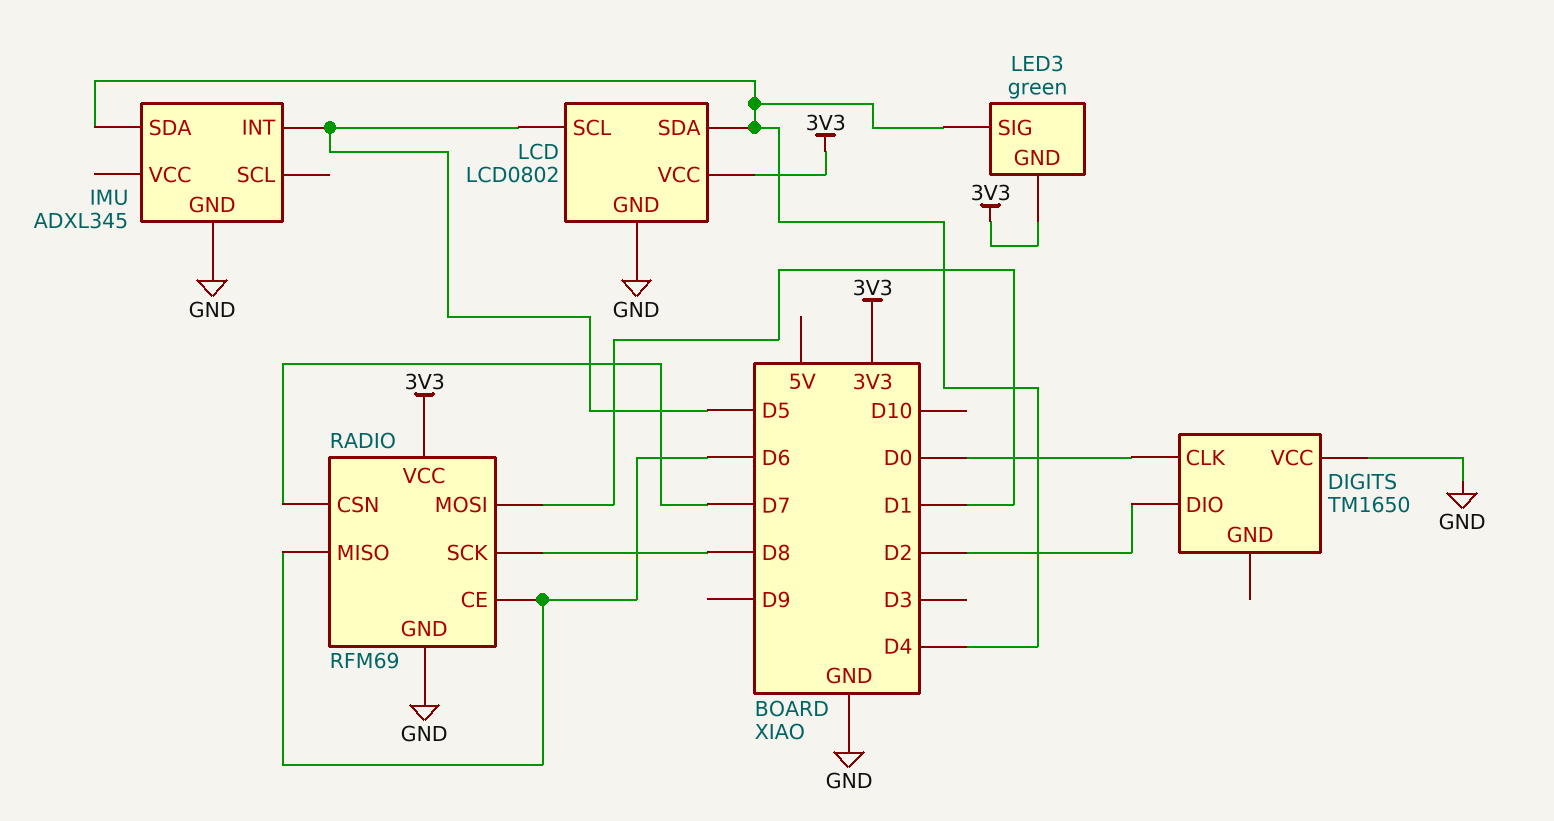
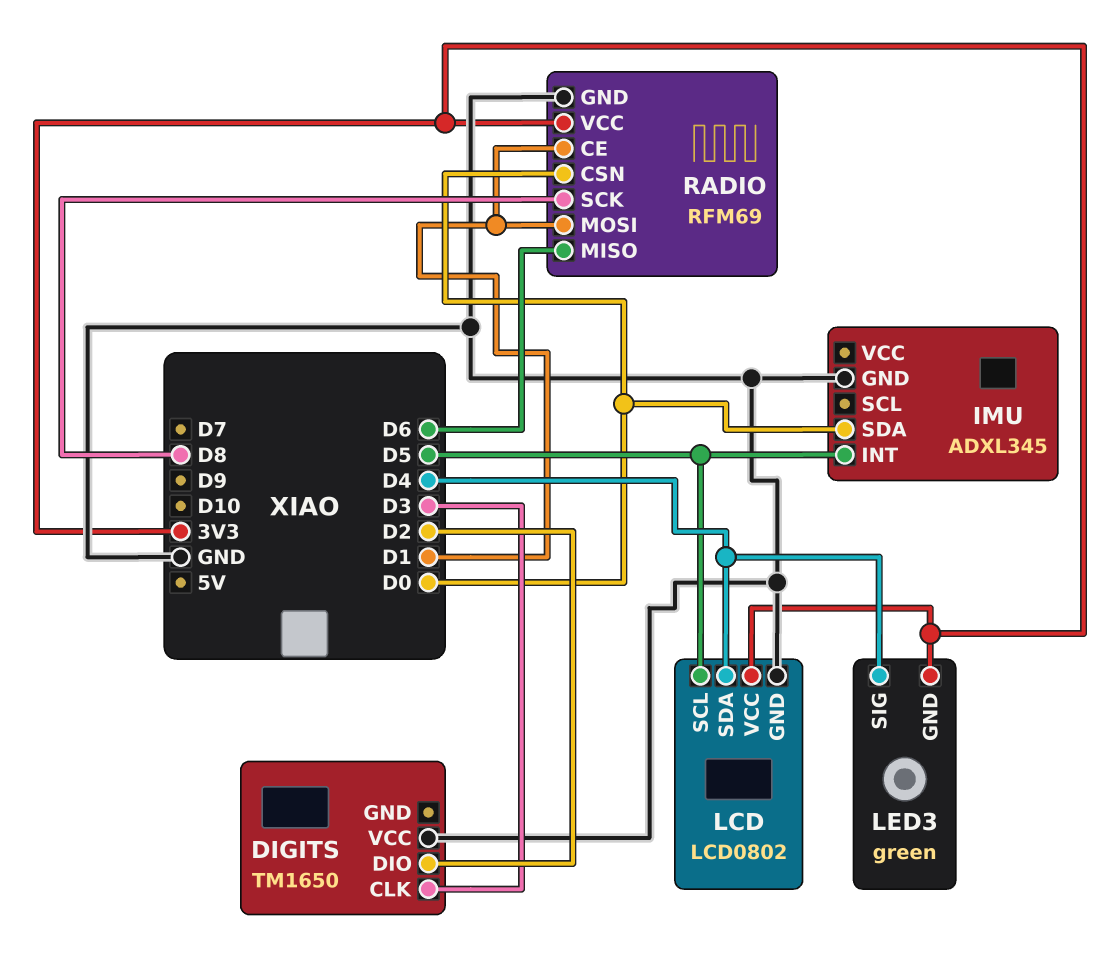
DIGITS pin CLK: D0 -> D3
IMU pin SDA: D4 -> D0
RADIO pin CE: D6 -> D1
RADIO pin CSN: D7 -> D0

